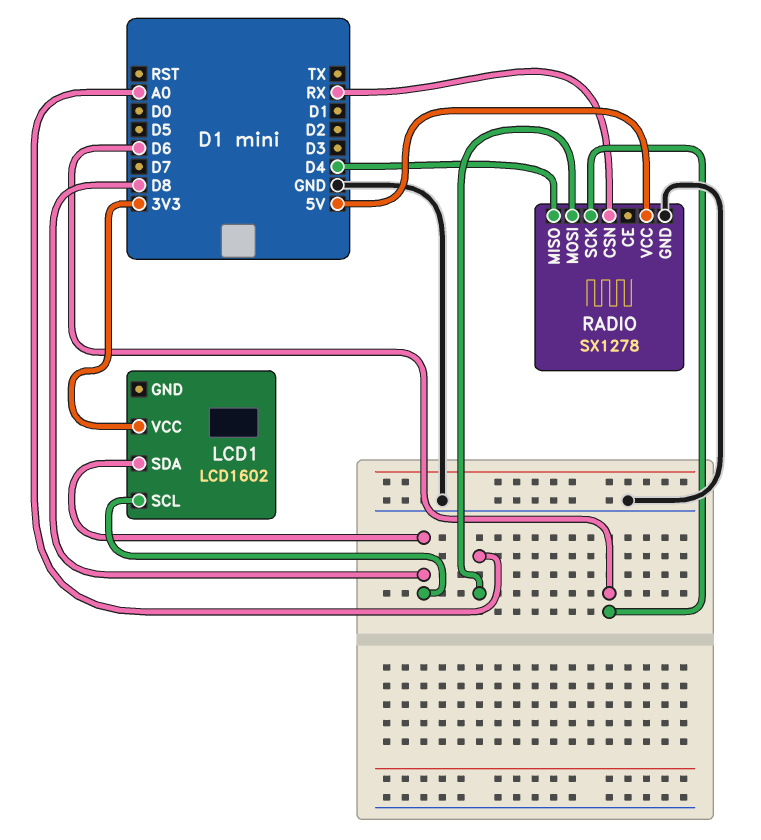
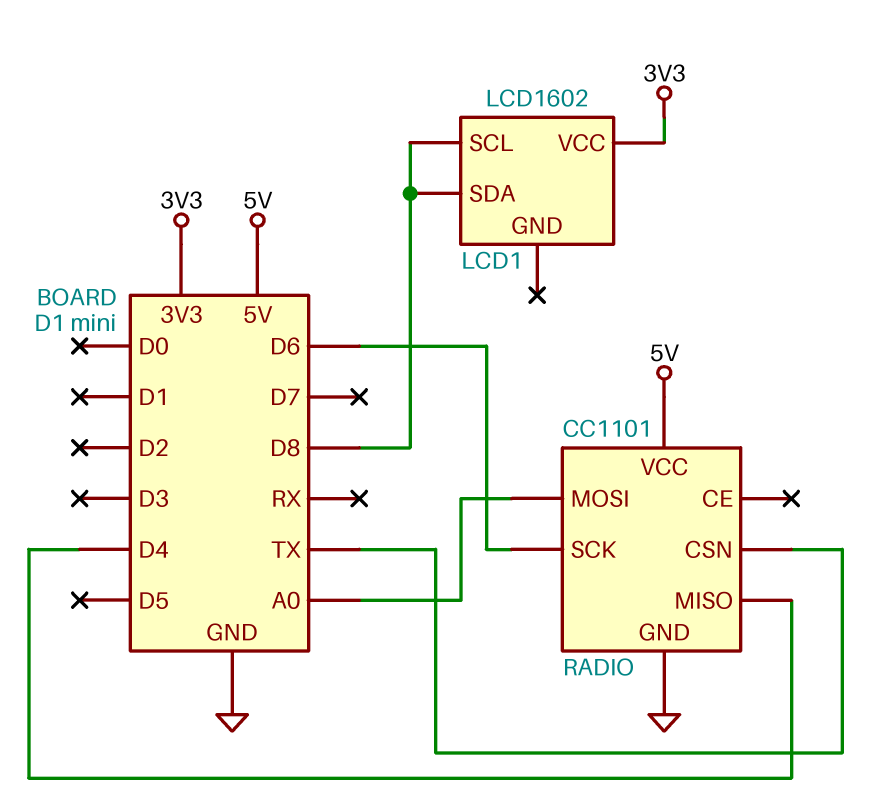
RADIO: SX1278 -> CC1101
RADIO pin CSN: RX -> TX

